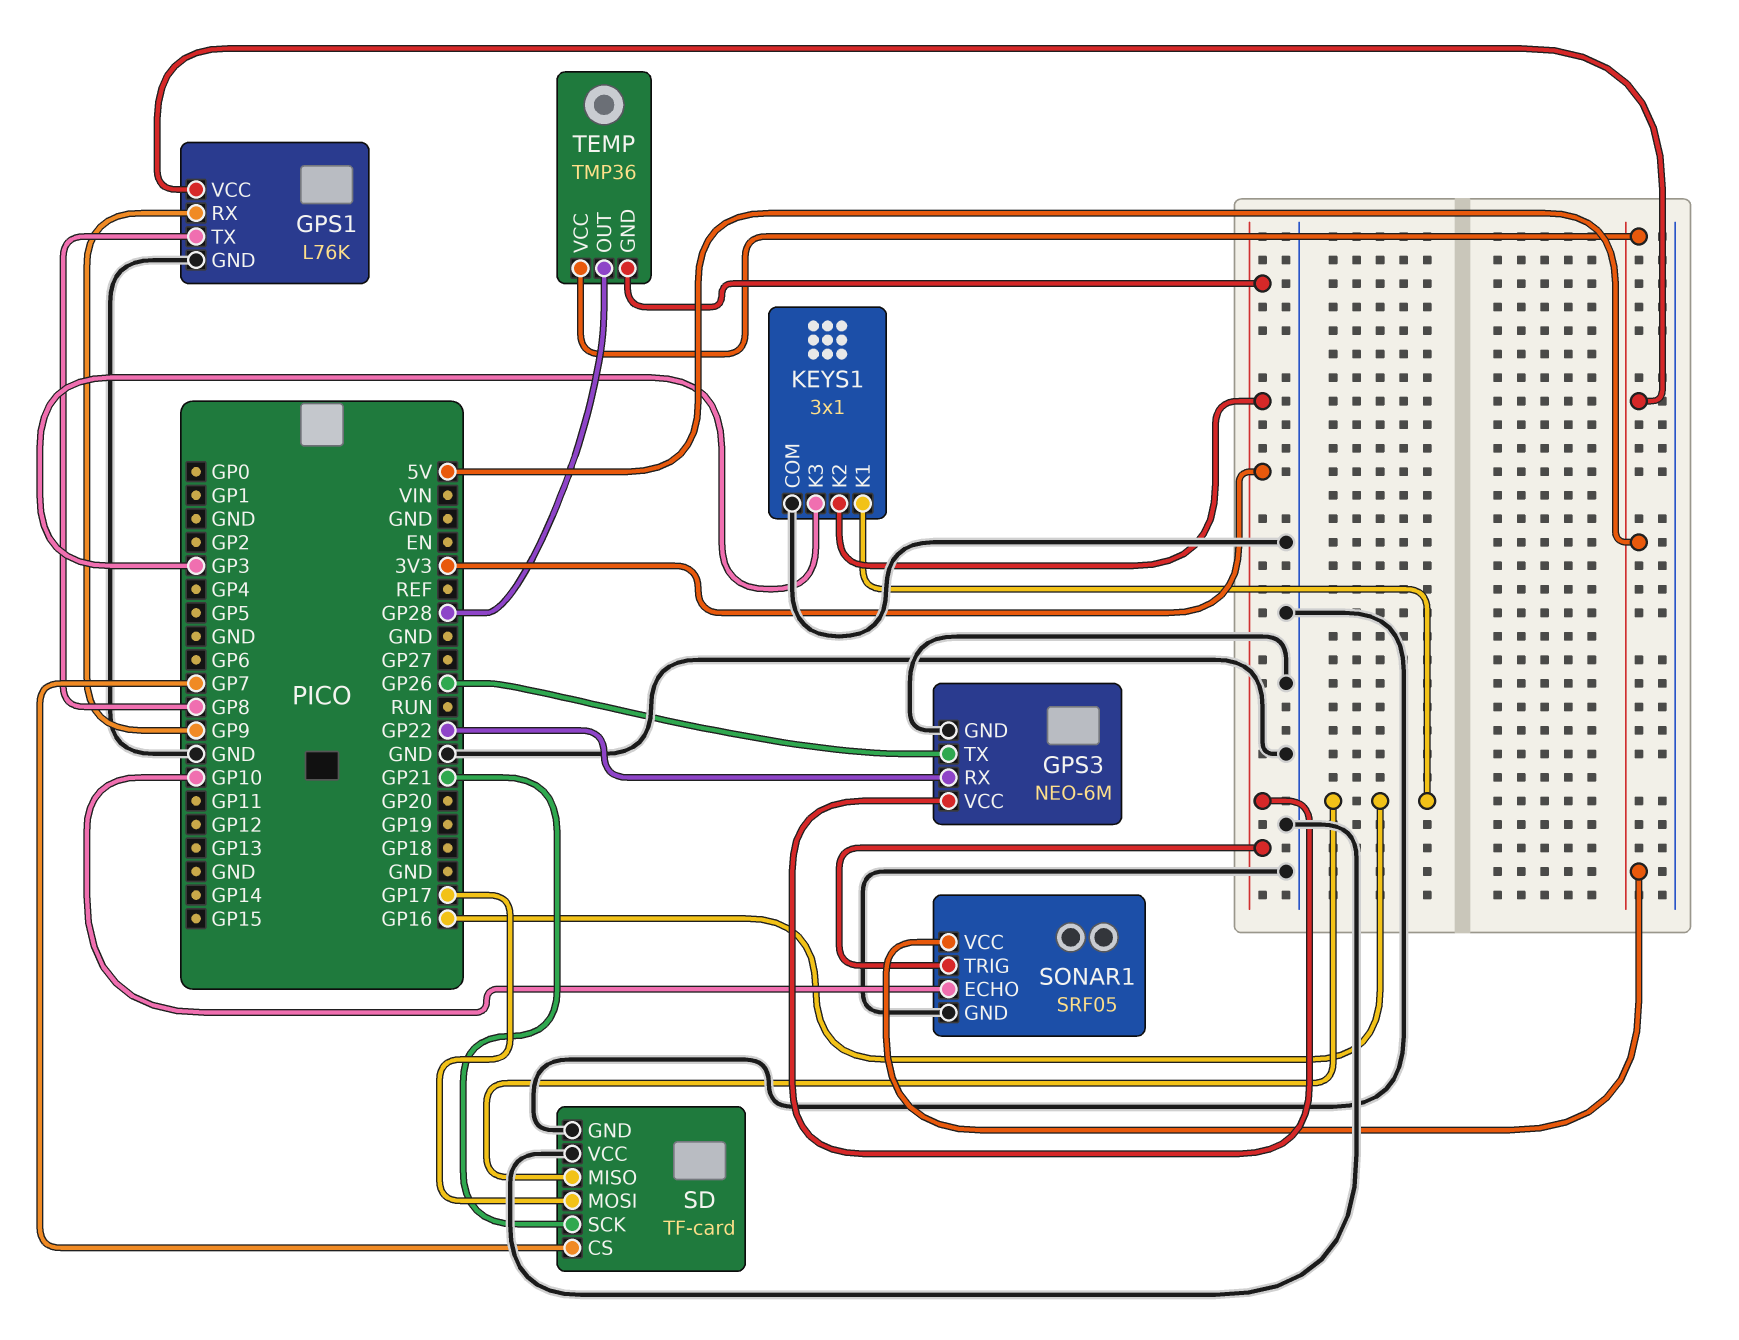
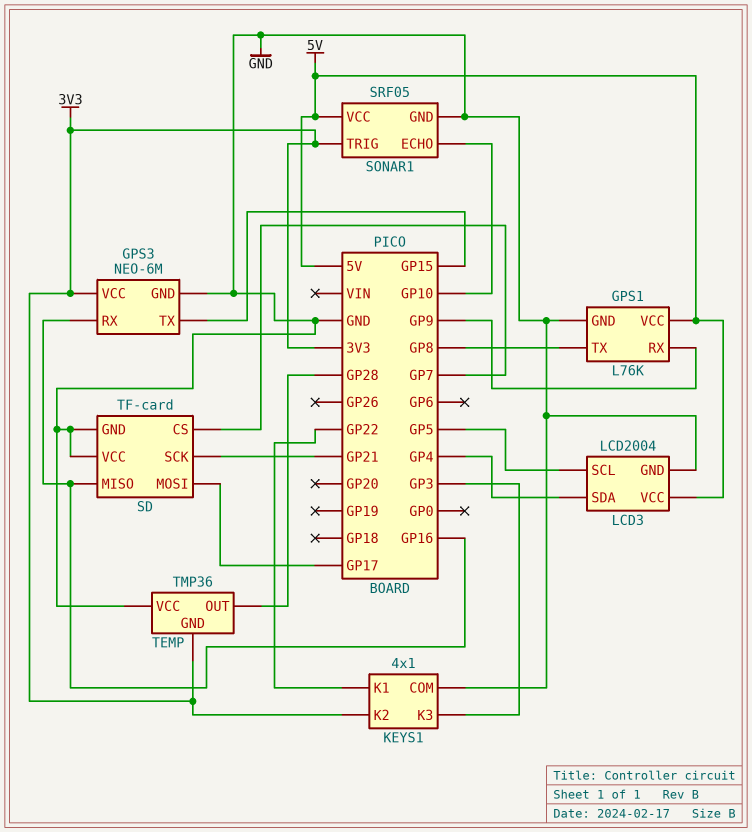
GPS3 pin RX: GP22 -> GP16
GPS3 pin TX: GP26 -> GP15
KEYS1: 3x1 -> 4x1
KEYS1 pin K1: GP16 -> GP22
LCD3: none -> LCD2004
LCD3 pin GND: none -> GND
LCD3 pin SCL: none -> GP5
LCD3 pin SDA: none -> GP4
LCD3 pin VCC: none -> 5V
TEMP pin VCC: 5V -> GND

